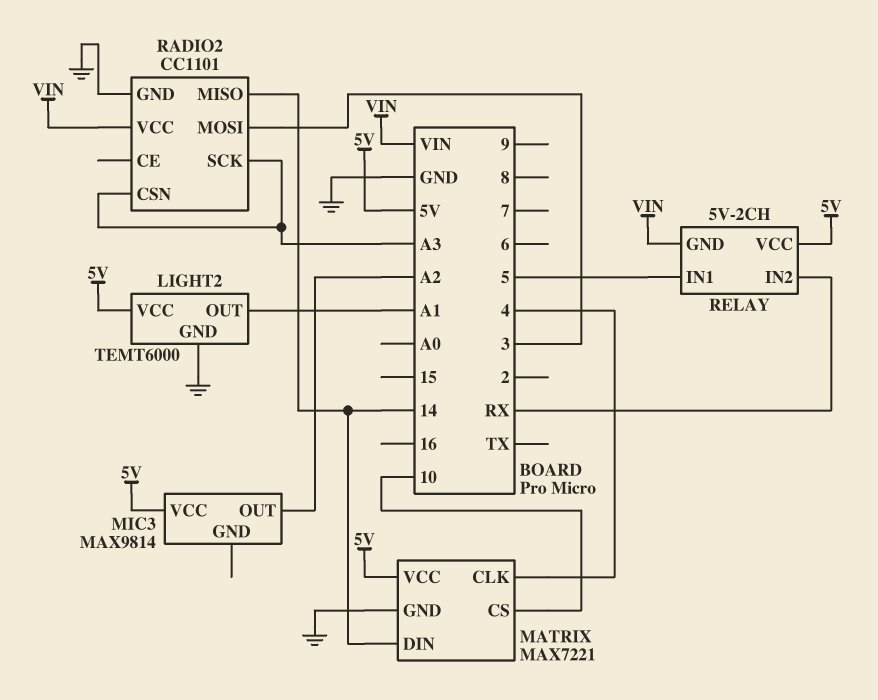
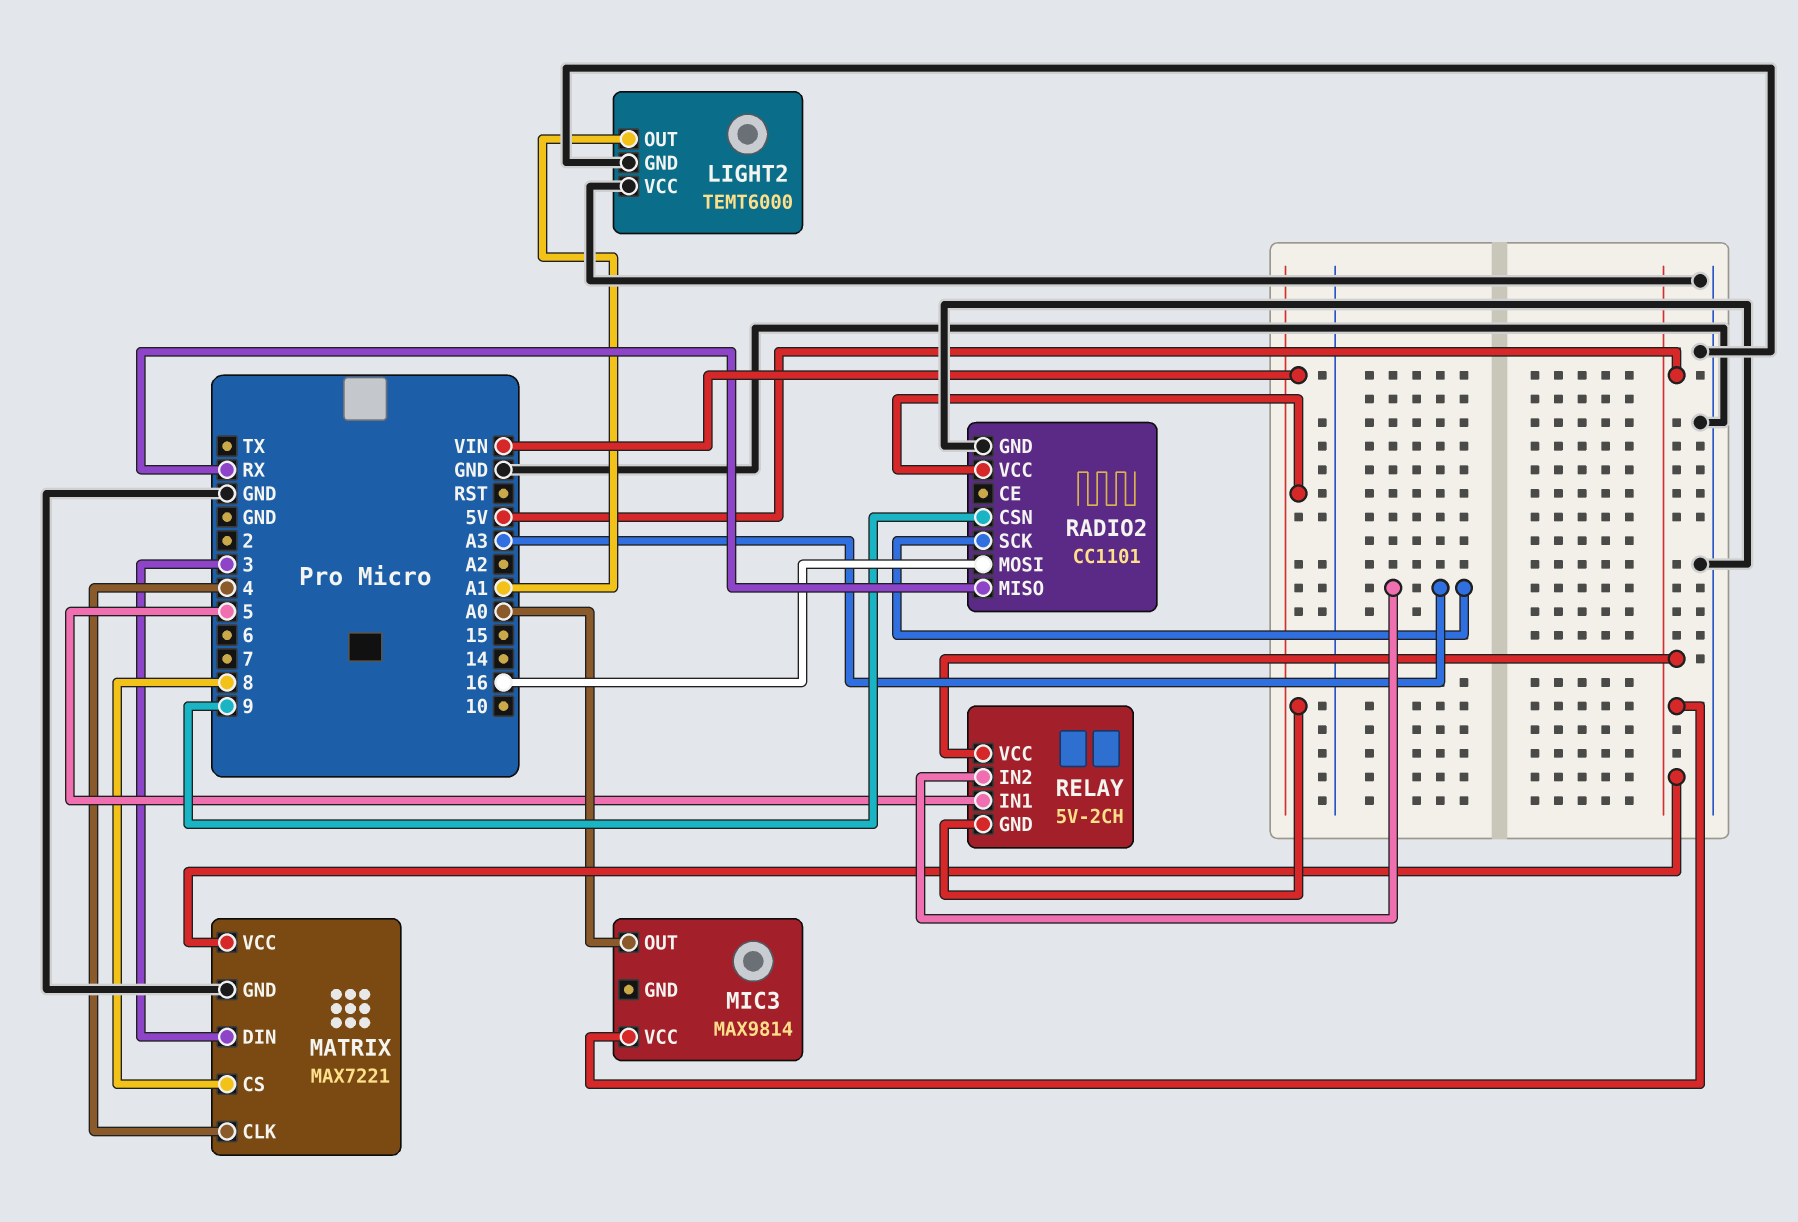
LIGHT2 pin VCC: 5V -> GND
MATRIX pin CS: 10 -> 8
MATRIX pin DIN: 14 -> 3
MIC3 pin OUT: A2 -> A0
RADIO2 pin CSN: A3 -> 9
RADIO2 pin MISO: 14 -> RX
RADIO2 pin MOSI: 3 -> 16
RELAY pin IN2: RX -> A3

